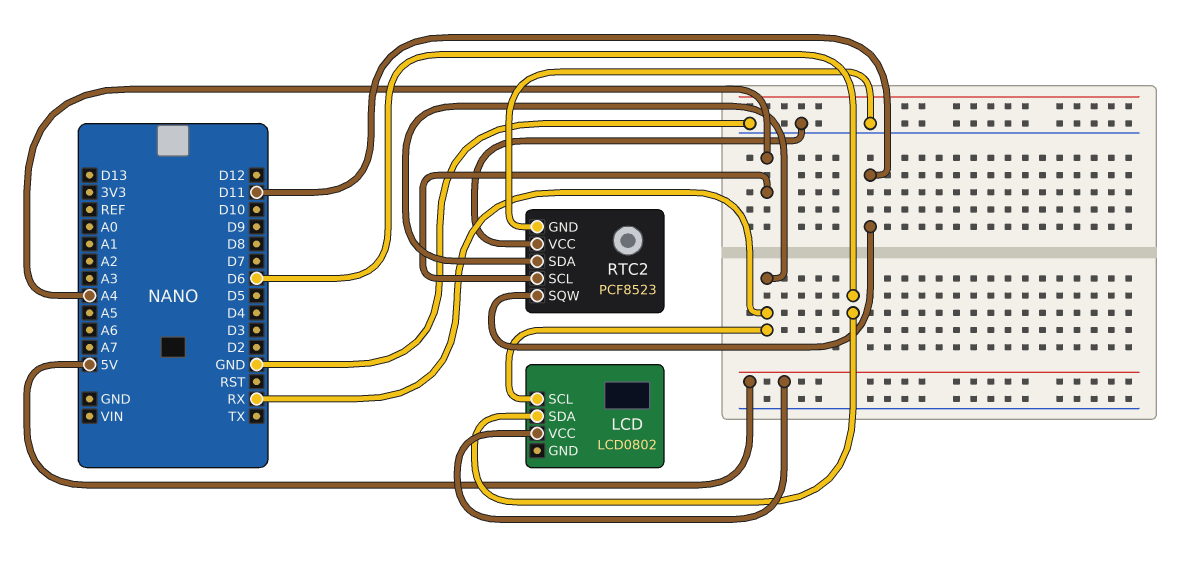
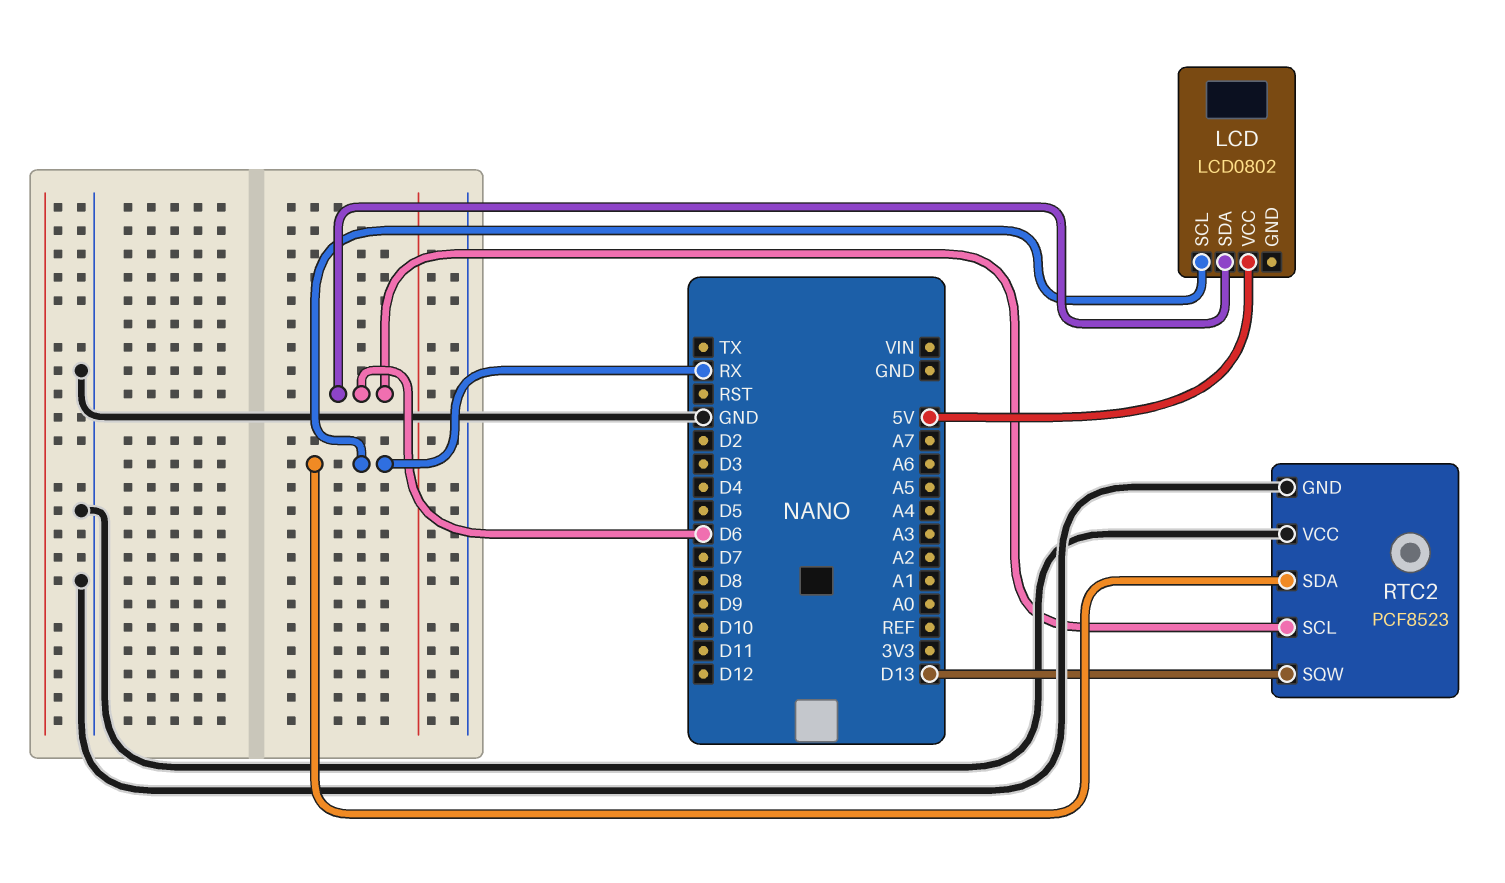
RTC2 pin SCL: A4 -> D6
RTC2 pin SQW: D11 -> D13

